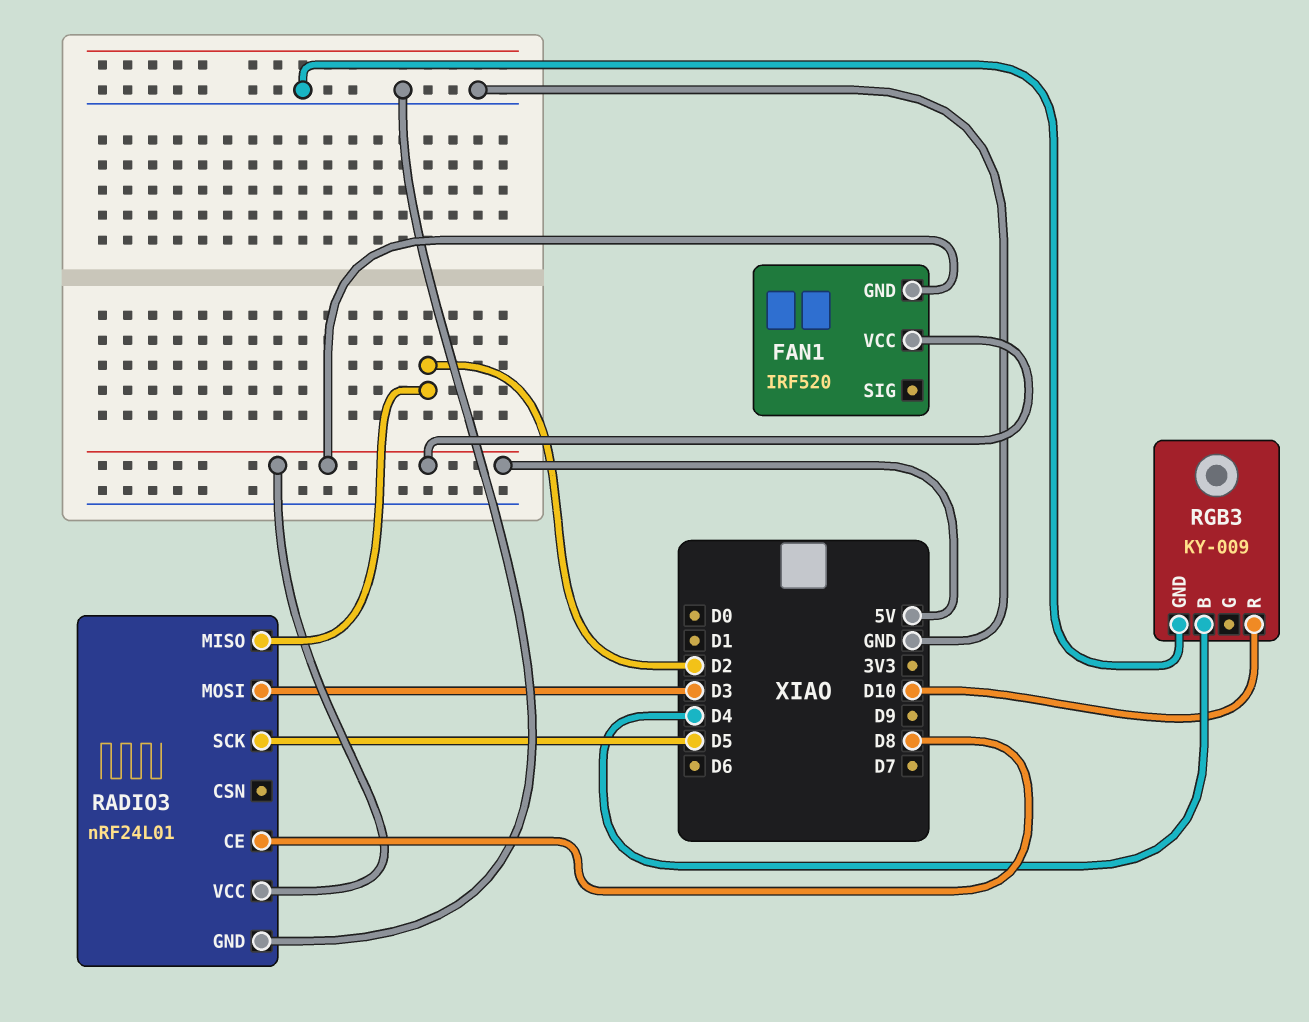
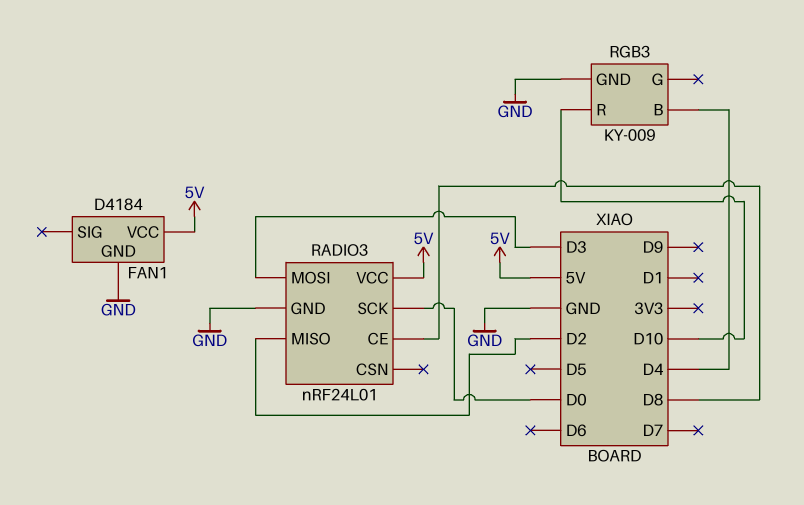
FAN1: IRF520 -> D4184
FAN1 pin GND: 5V -> GND
RADIO3 pin SCK: D5 -> D0

